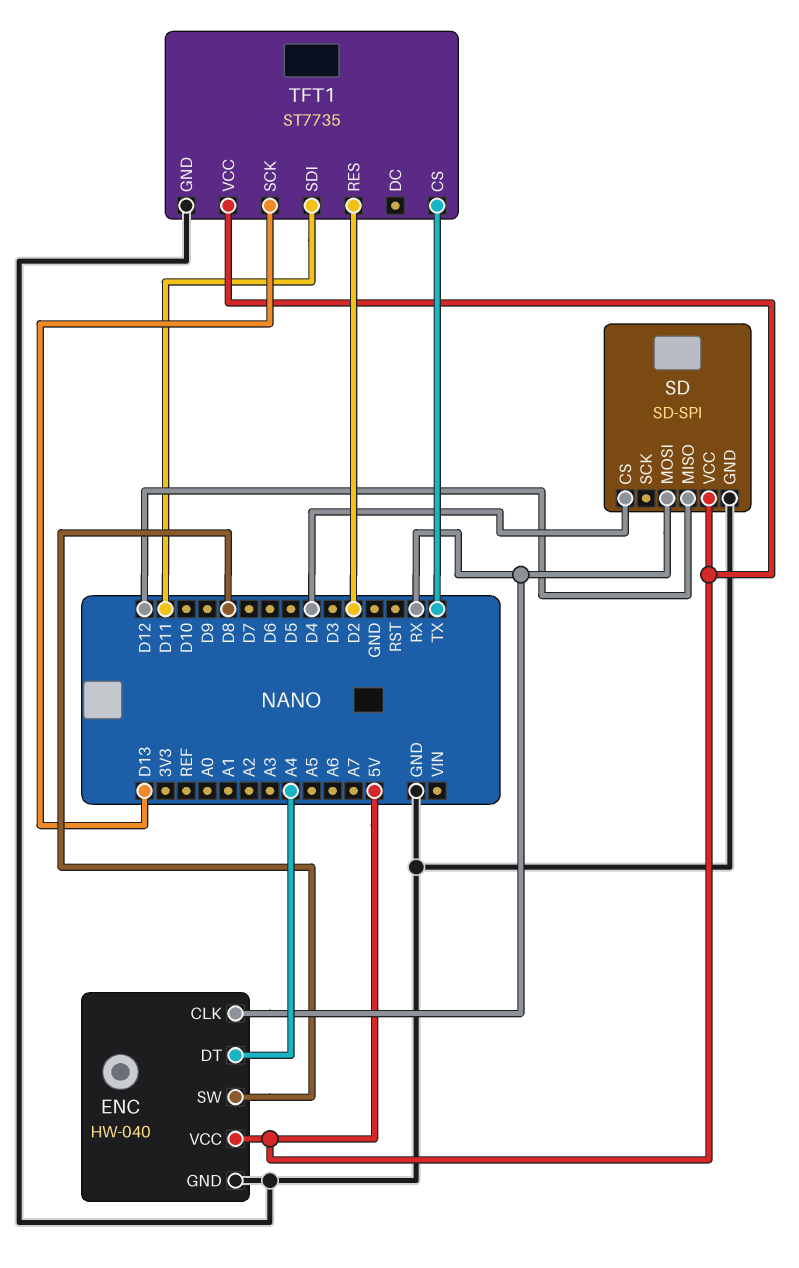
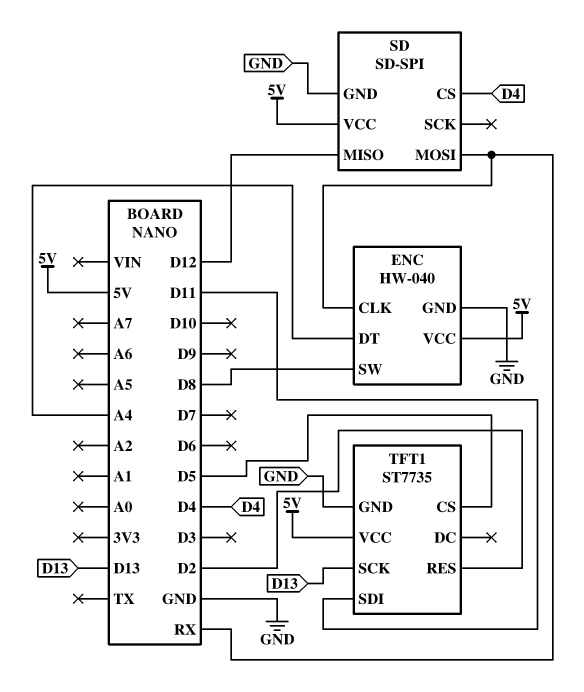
TFT1 pin CS: TX -> D5

